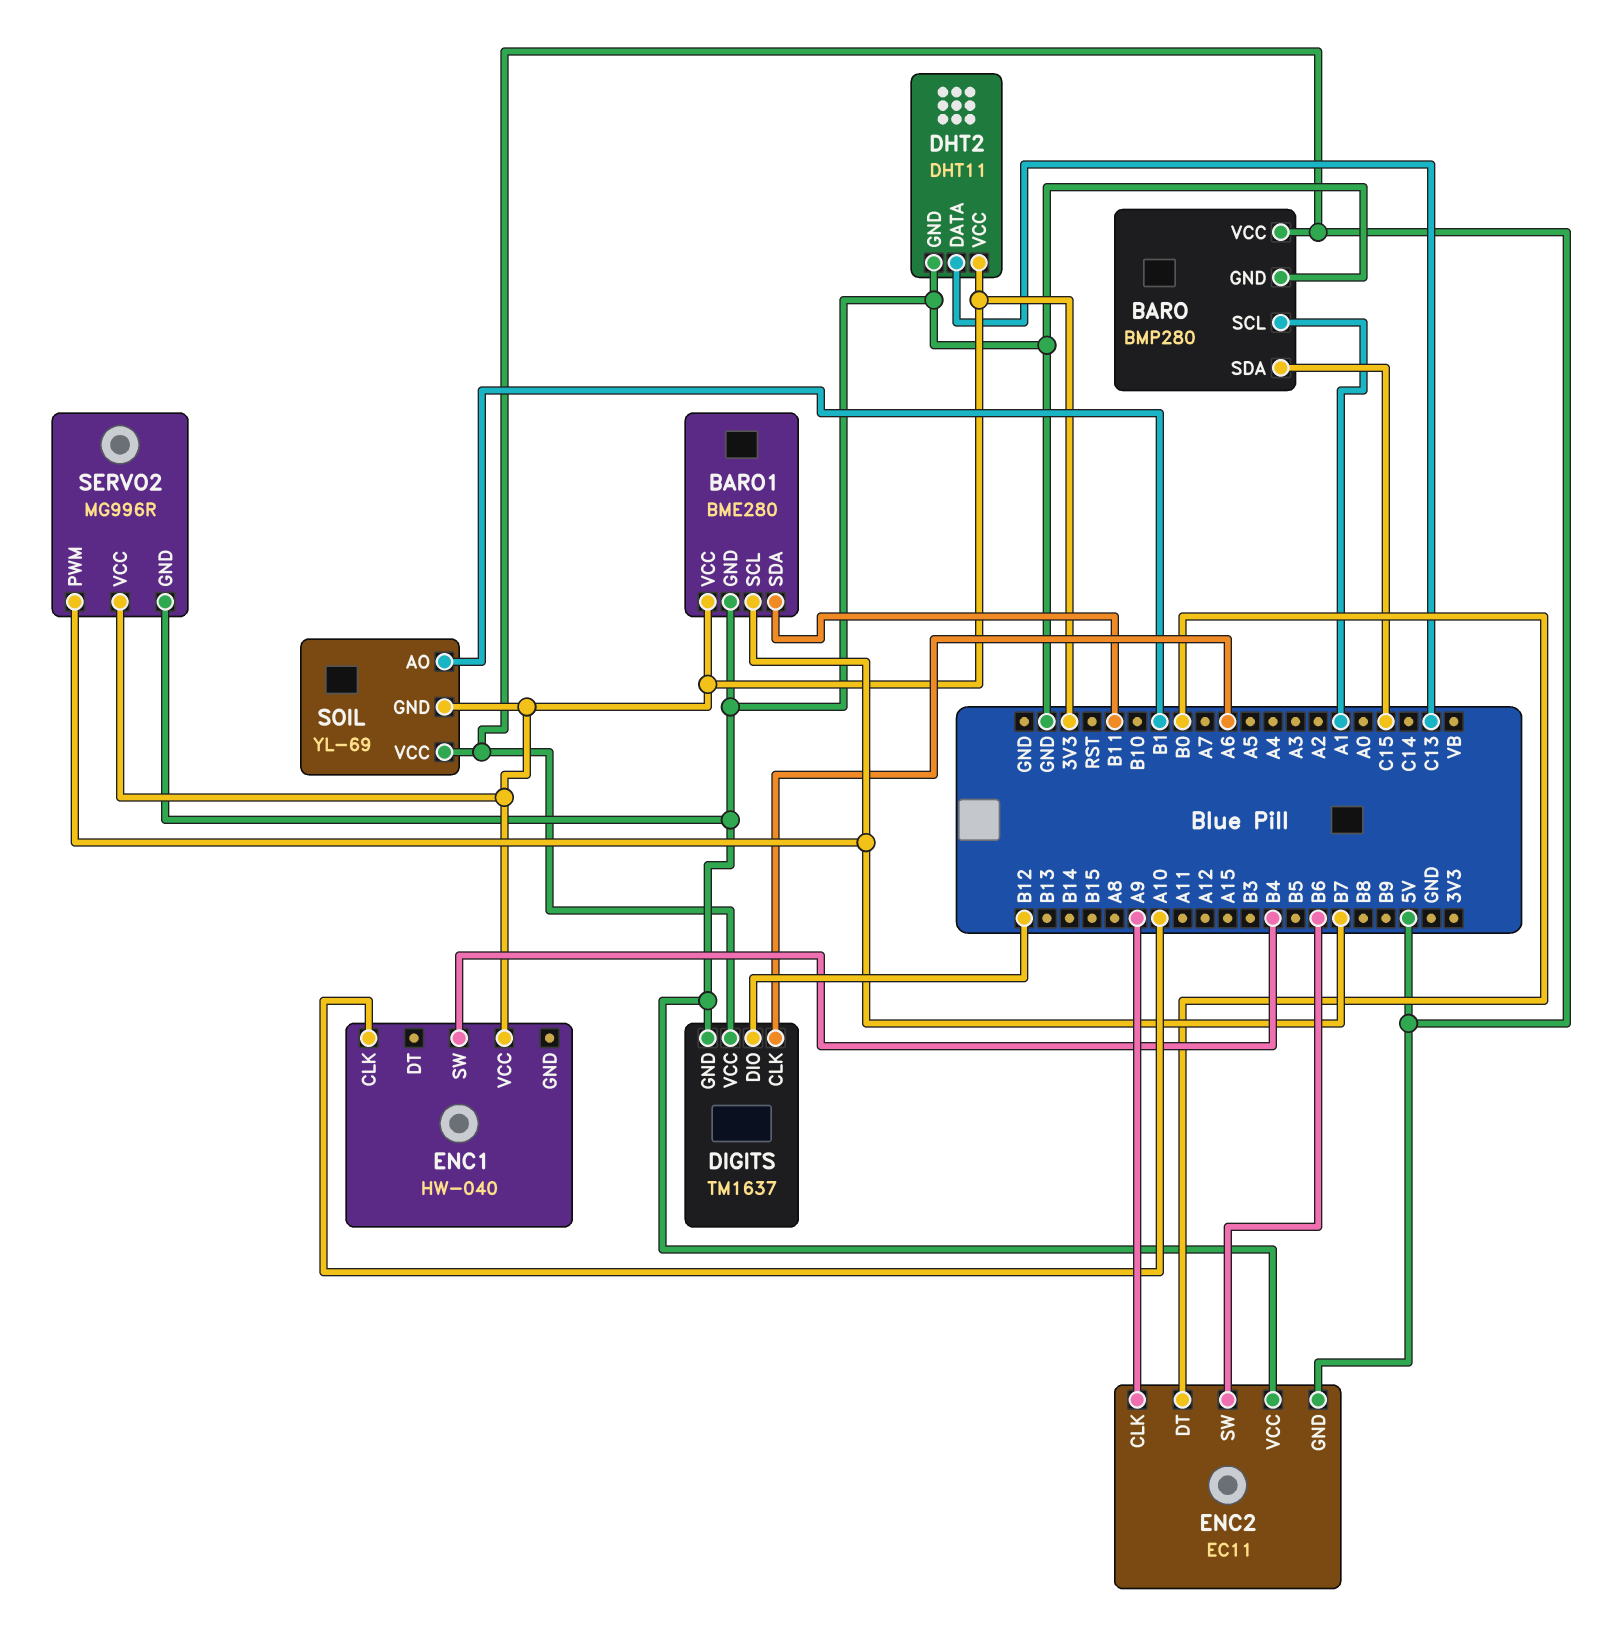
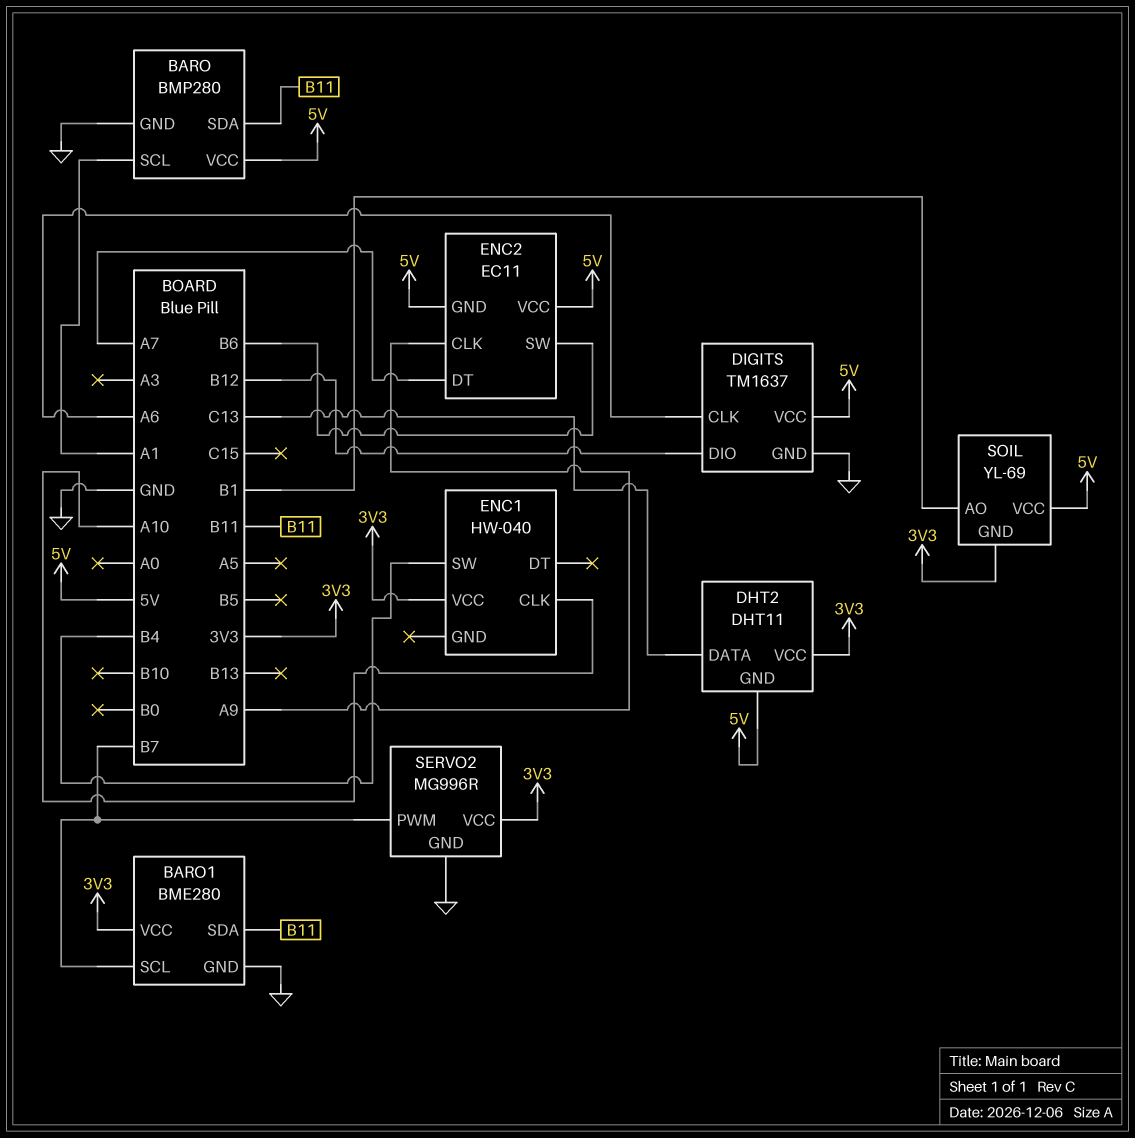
BARO pin SDA: C15 -> B11
DHT2 pin GND: GND -> 5V
ENC2 pin DT: B0 -> A7
ENC2 pin VCC: GND -> 5V

